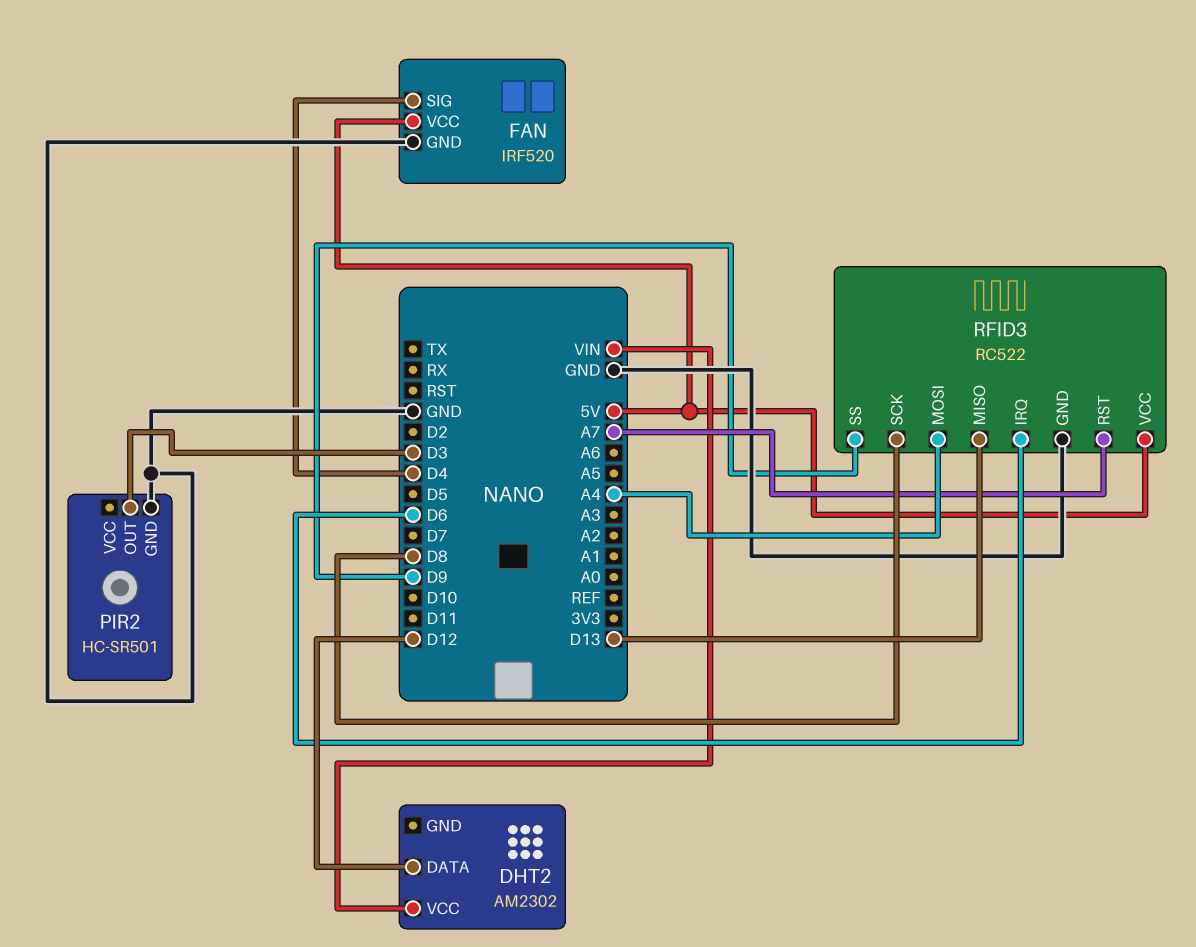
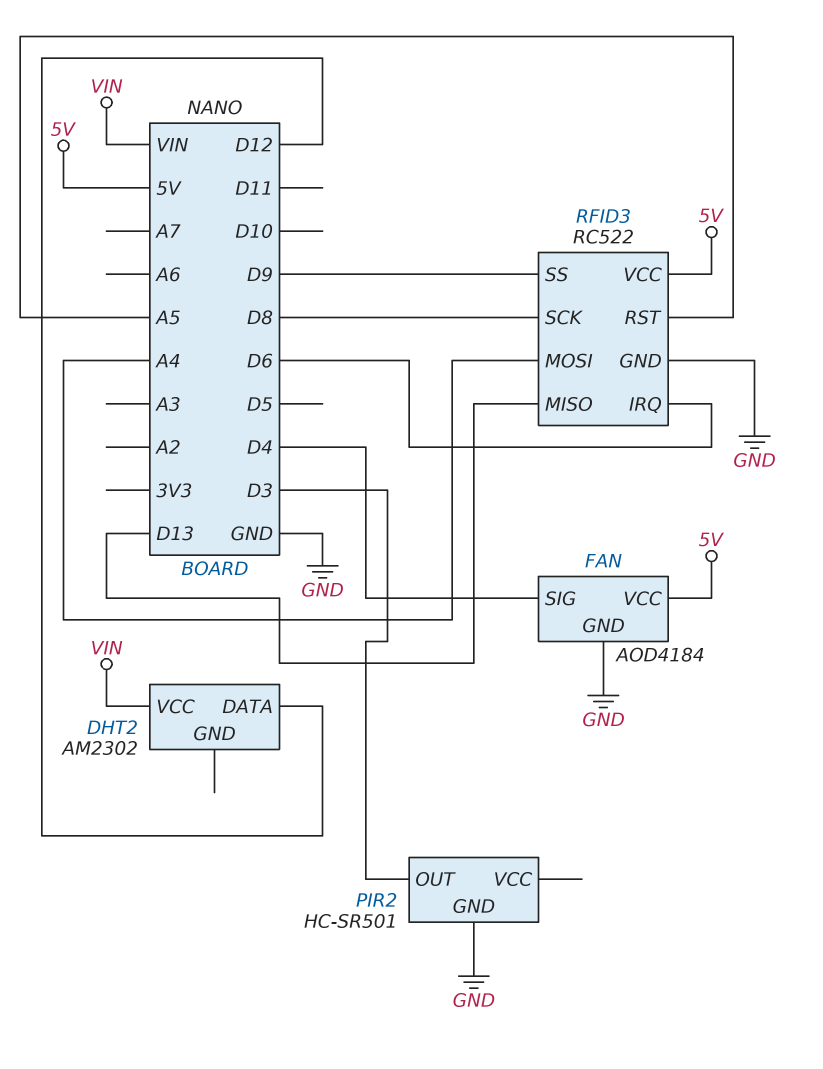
FAN: IRF520 -> AOD4184
RFID3 pin RST: A7 -> A5

